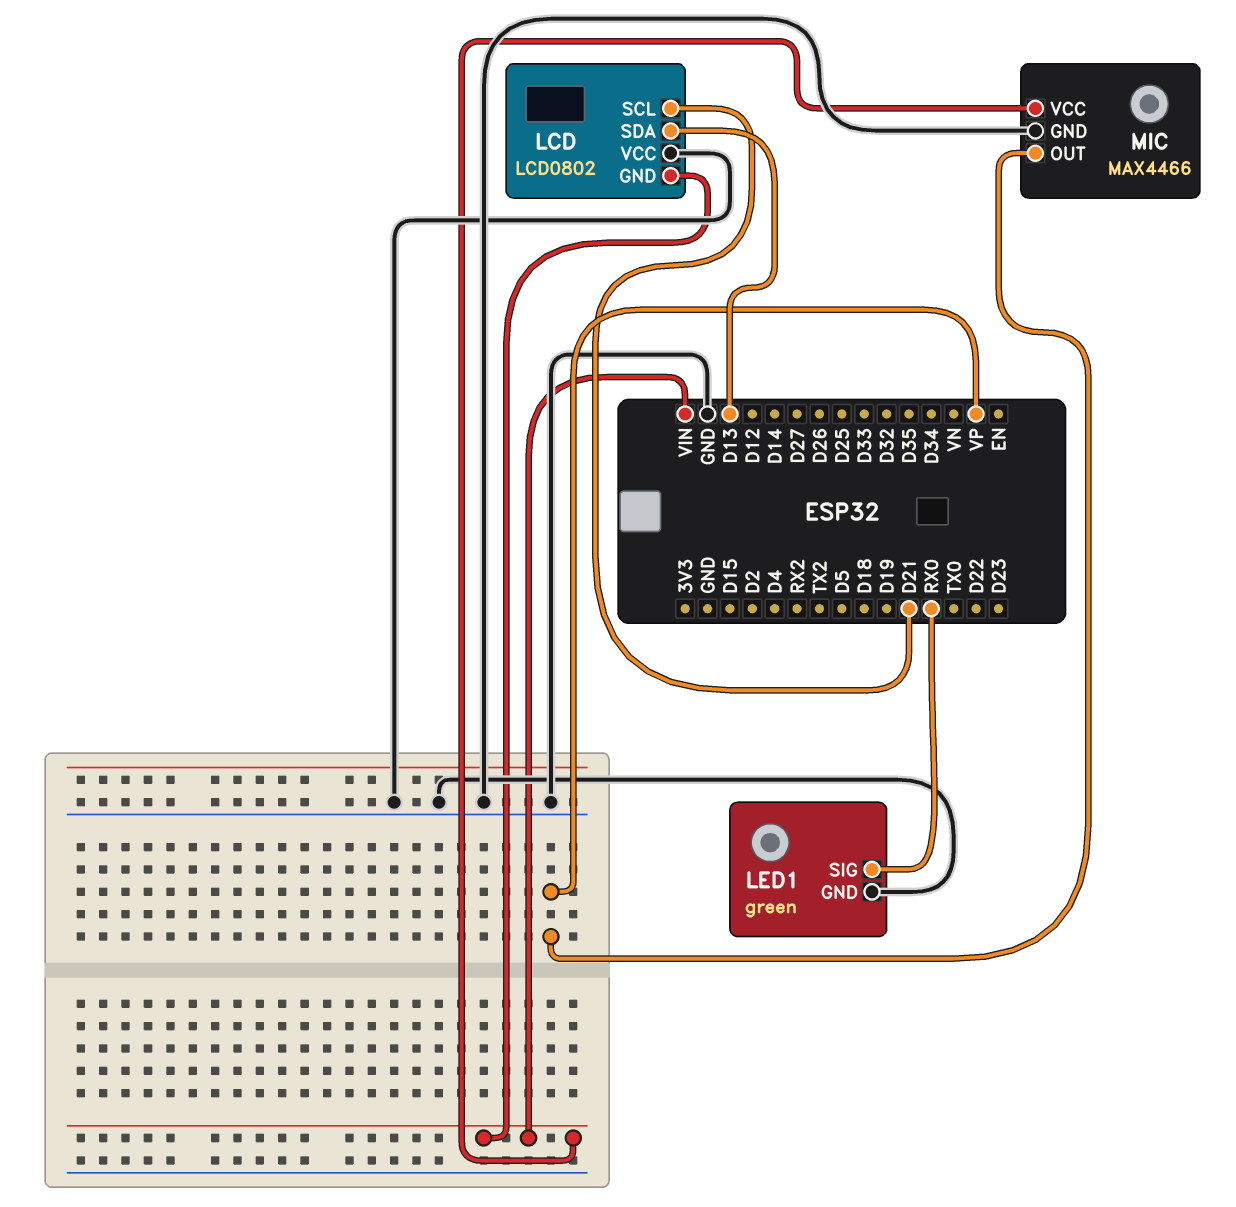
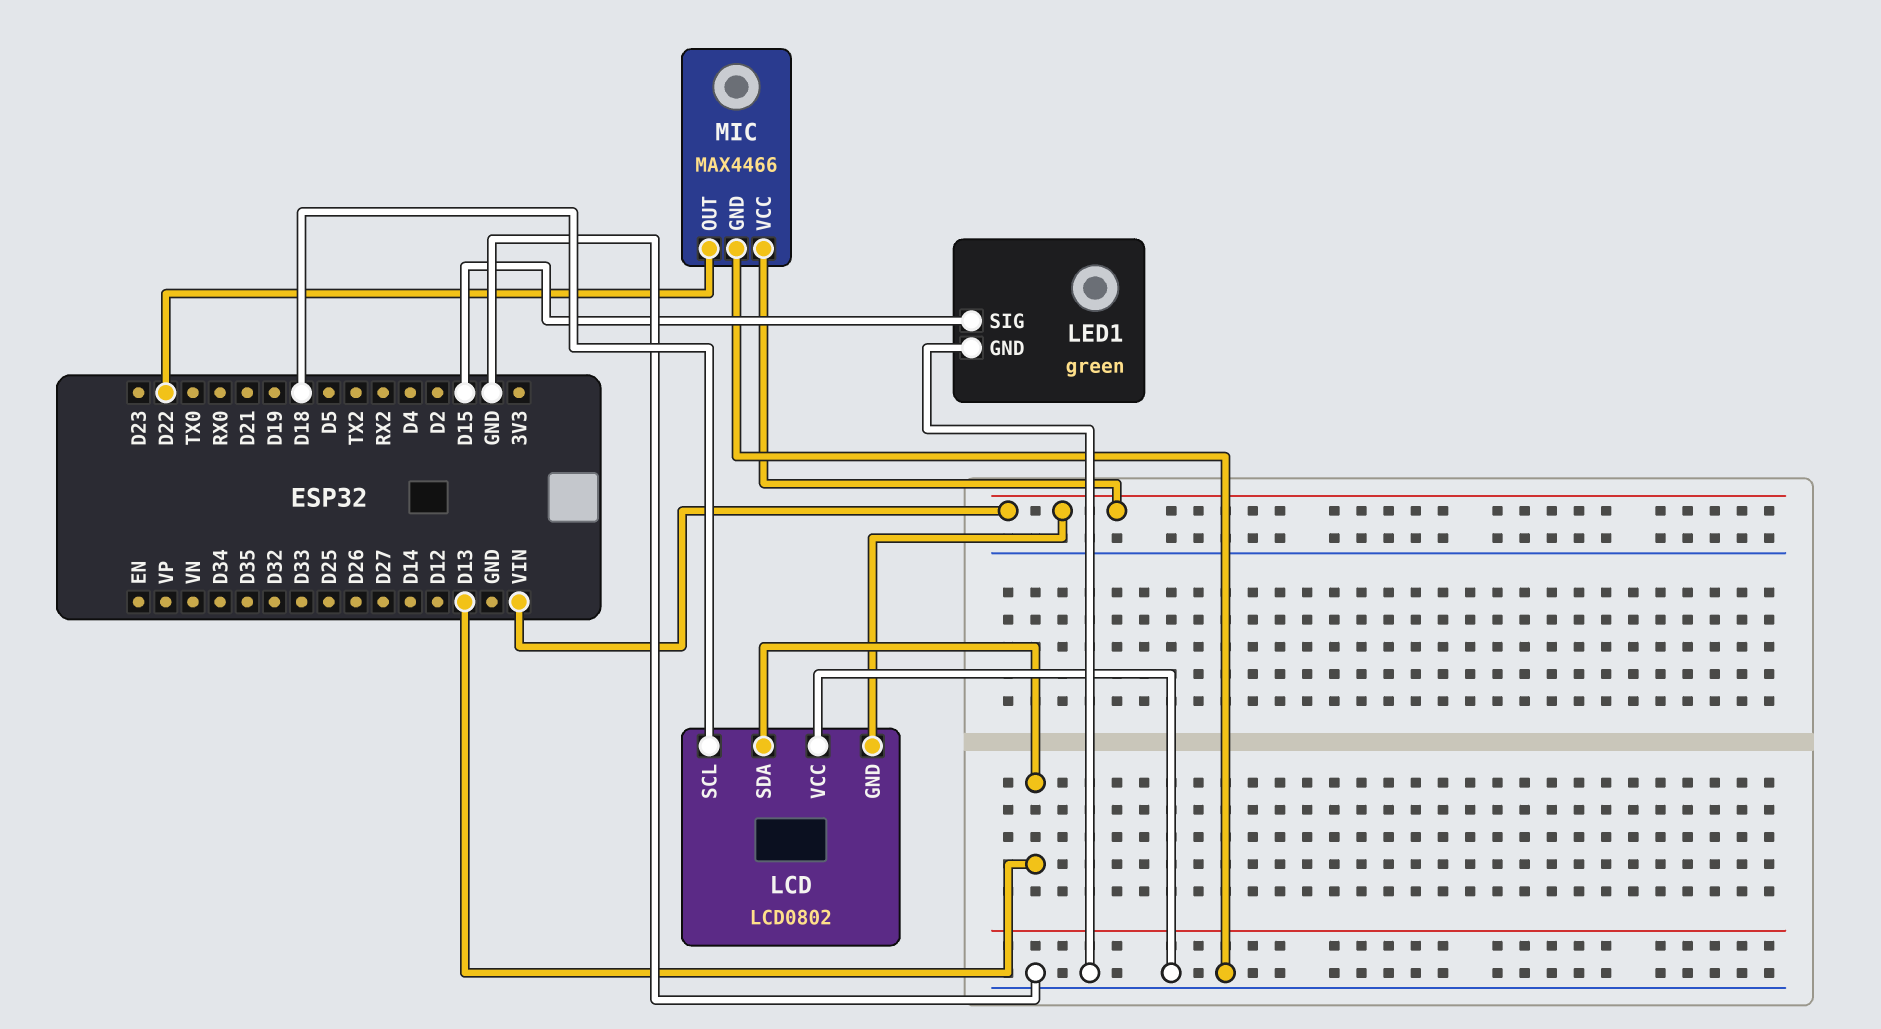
LCD pin SCL: D21 -> D18
LED1 pin SIG: RX0 -> D15
MIC pin OUT: VP -> D22

